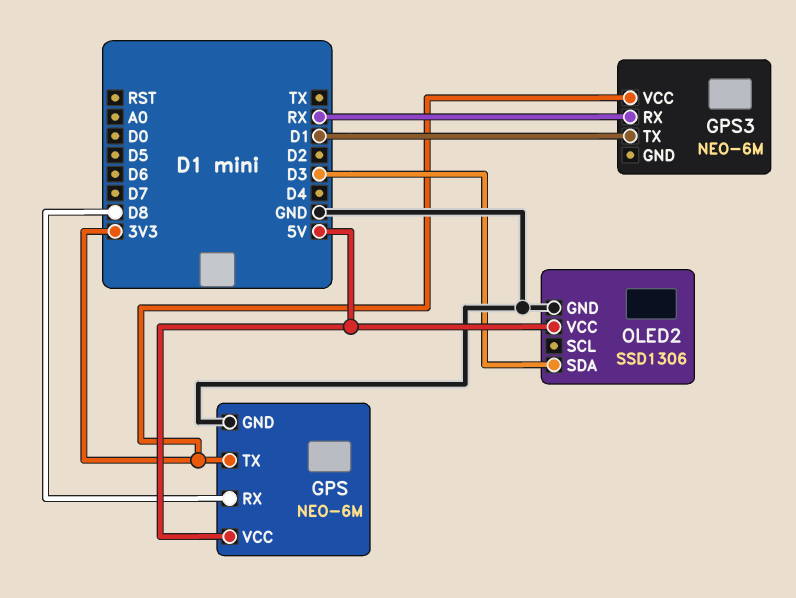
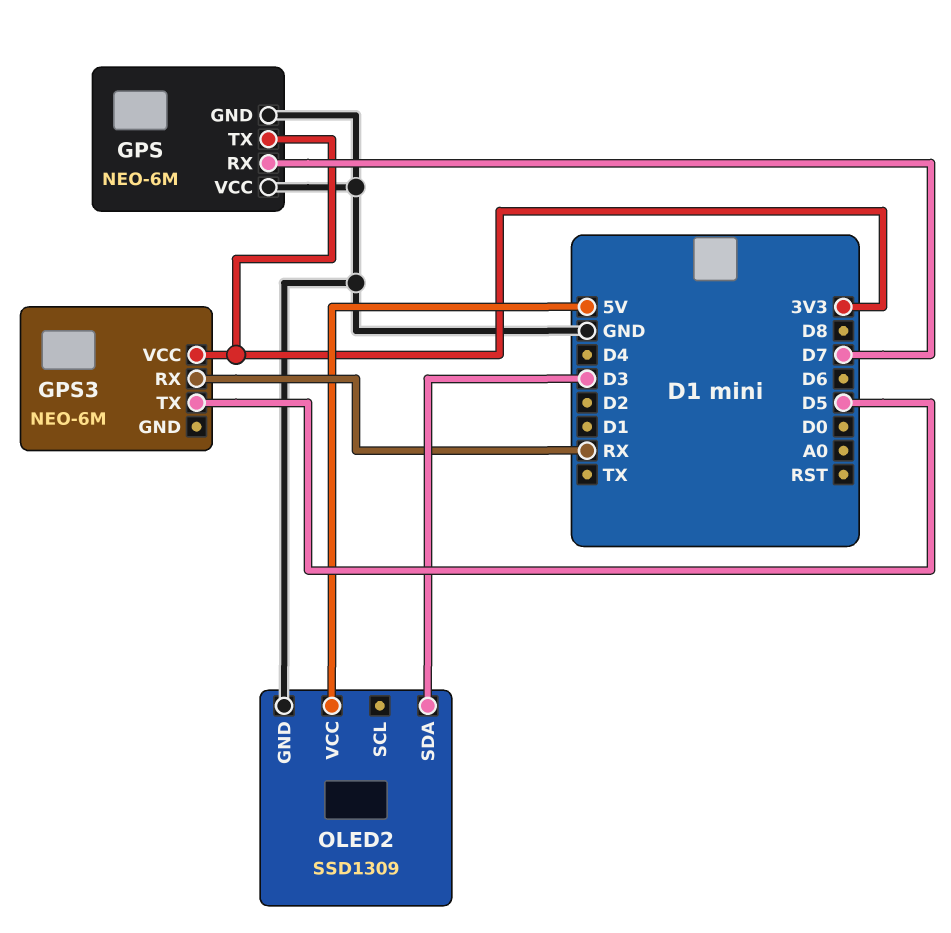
GPS pin RX: D8 -> D7
GPS pin VCC: 5V -> GND
GPS3 pin TX: D1 -> D5
OLED2: SSD1306 -> SSD1309

